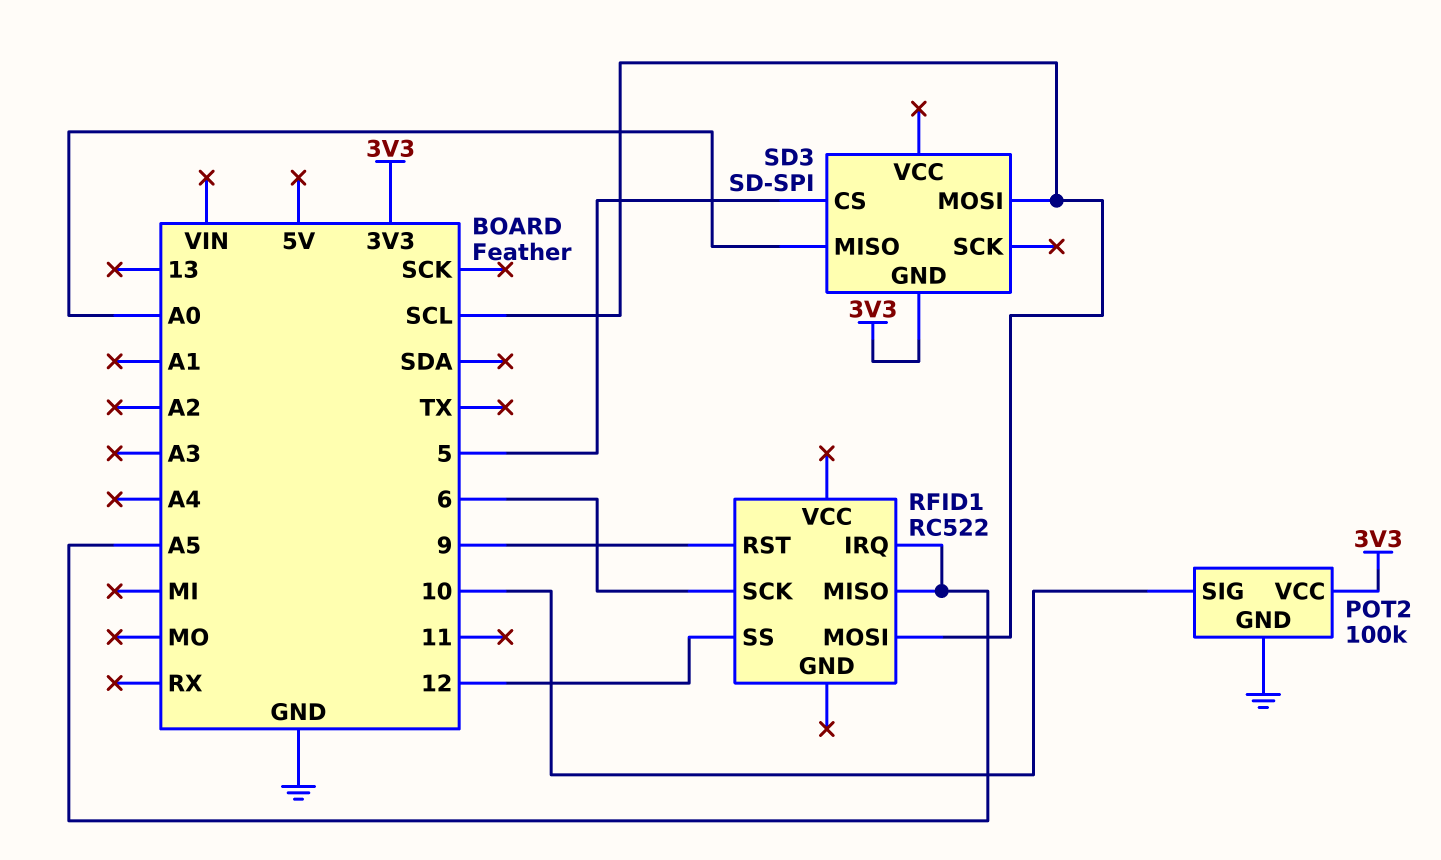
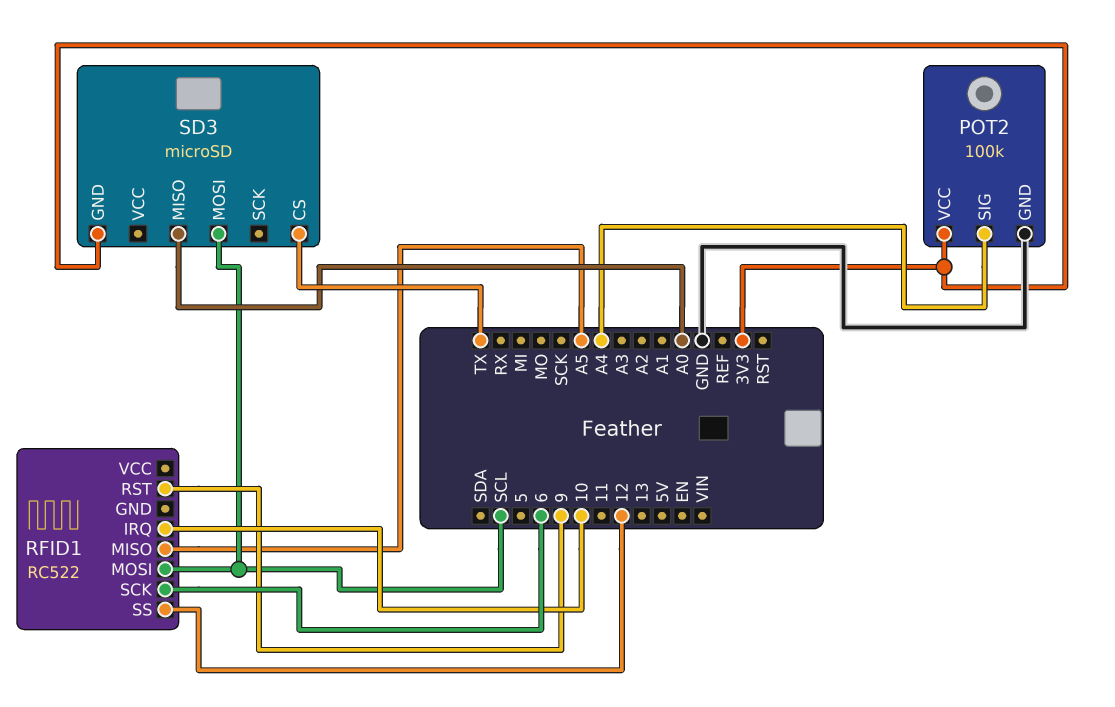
POT2 pin SIG: 10 -> A4
RFID1 pin IRQ: A5 -> 10
SD3: SD-SPI -> microSD
SD3 pin CS: 5 -> TX

